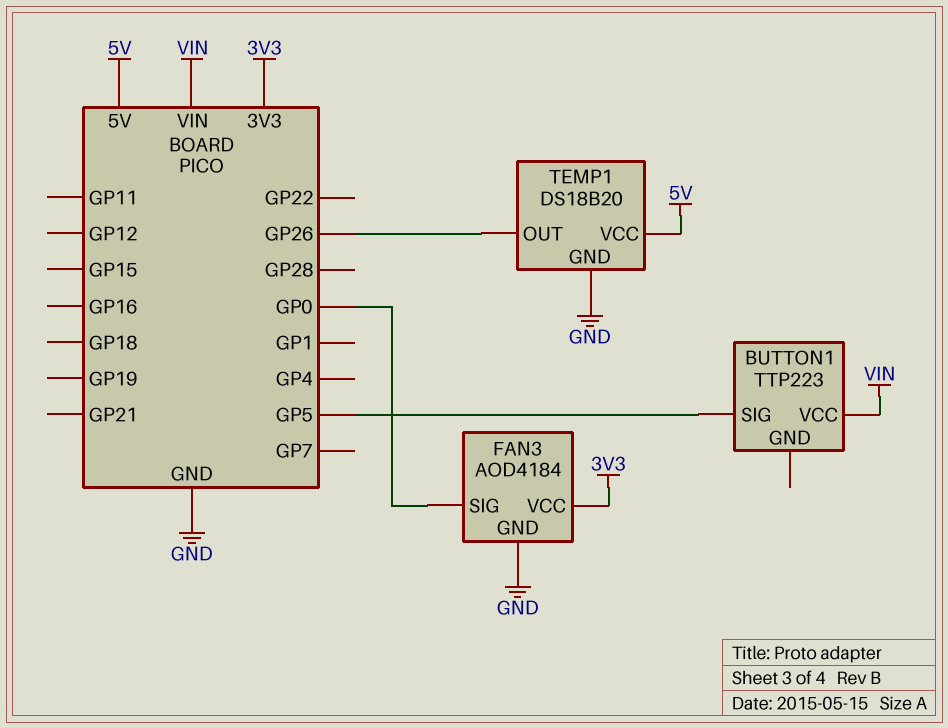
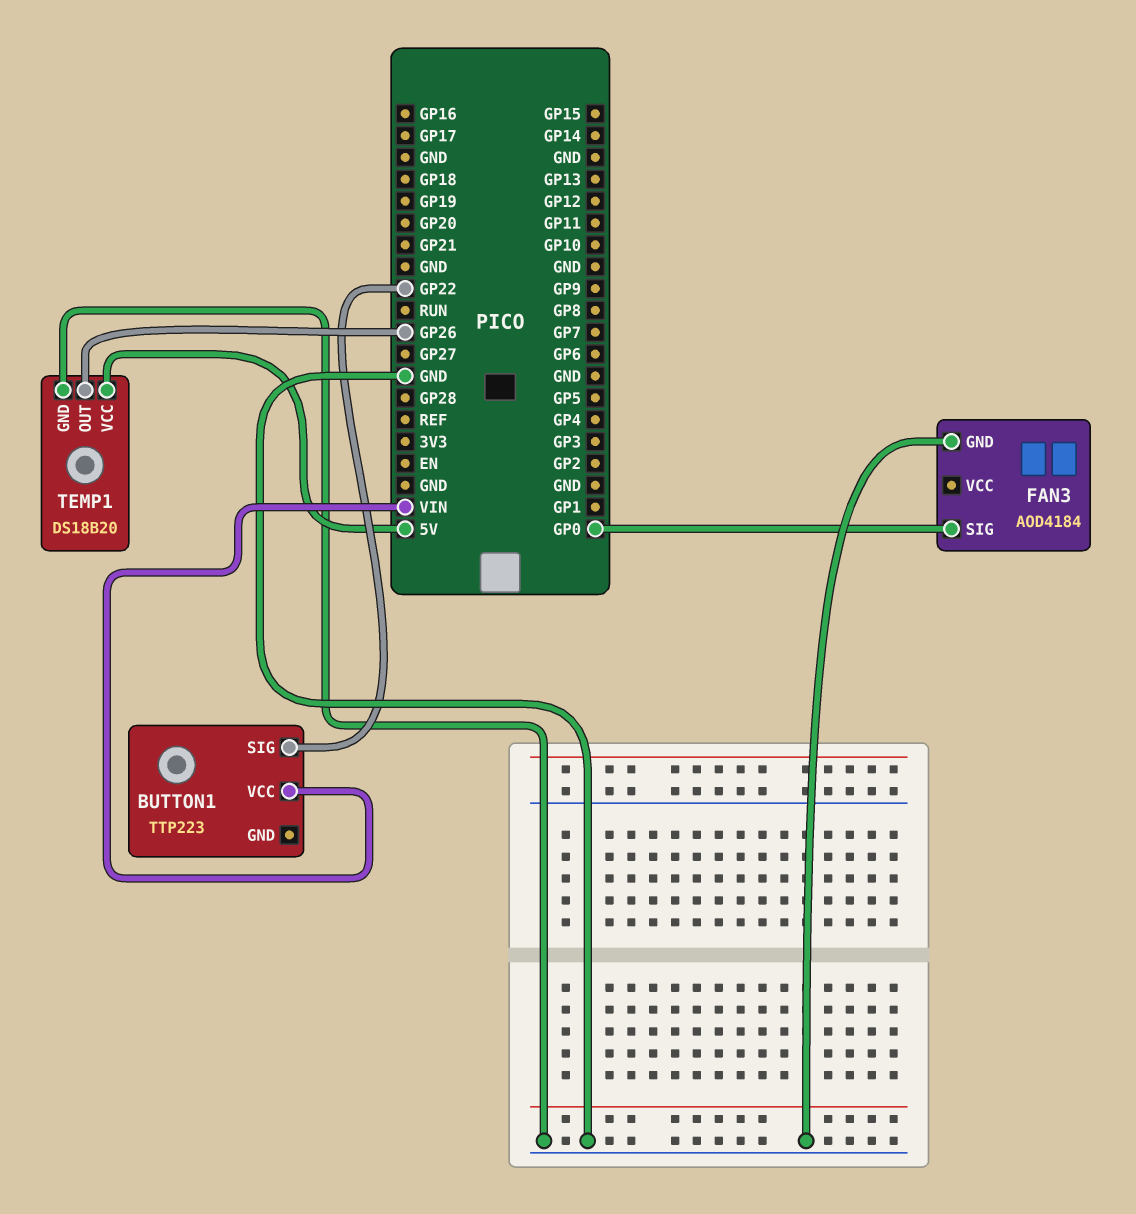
BUTTON1 pin SIG: GP5 -> GP22
FAN3 pin VCC: 3V3 -> none

